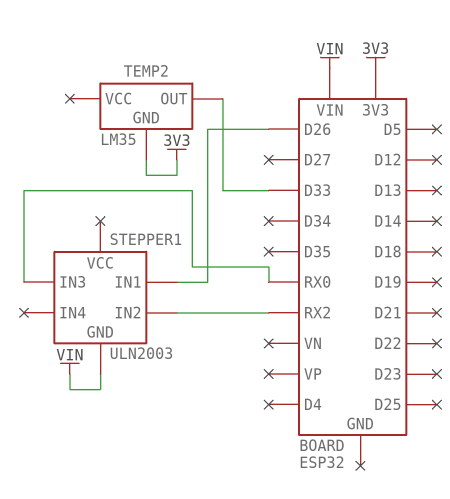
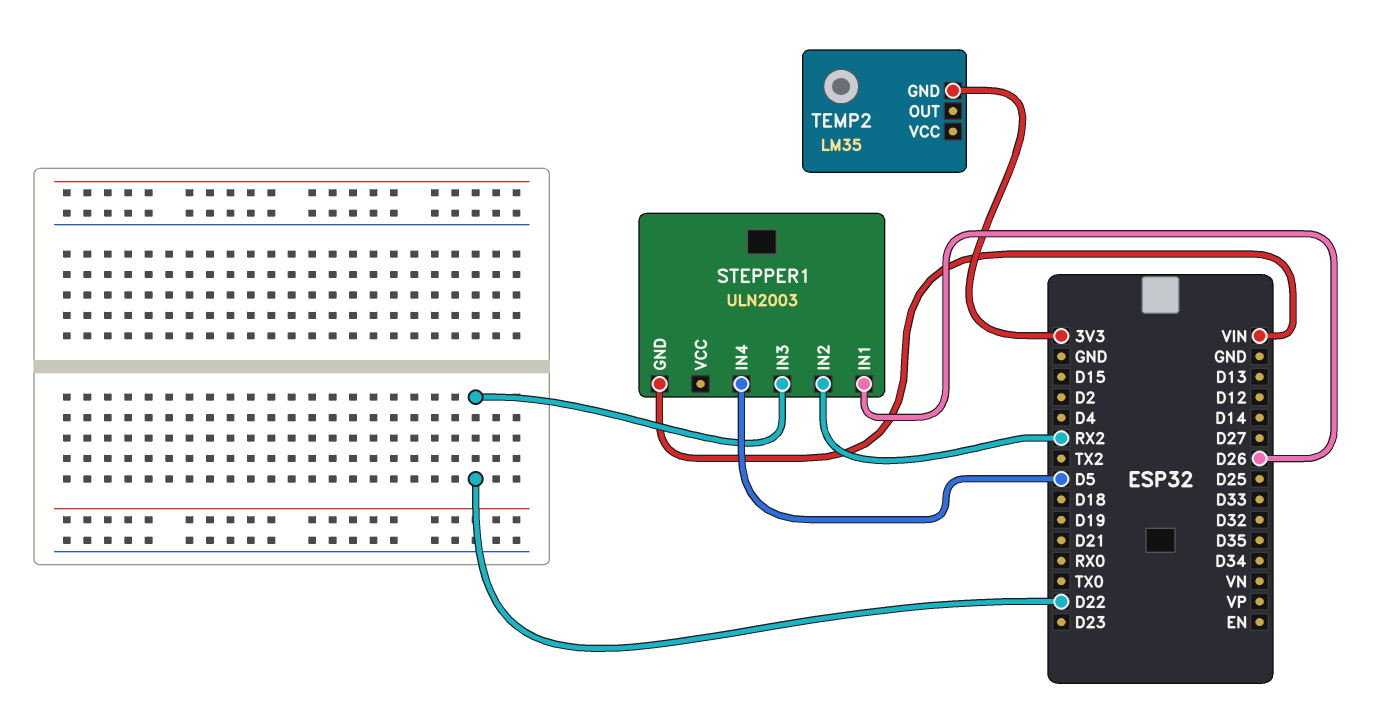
STEPPER1 pin IN3: RX0 -> D22
STEPPER1 pin IN4: none -> D5
TEMP2 pin OUT: D33 -> none

